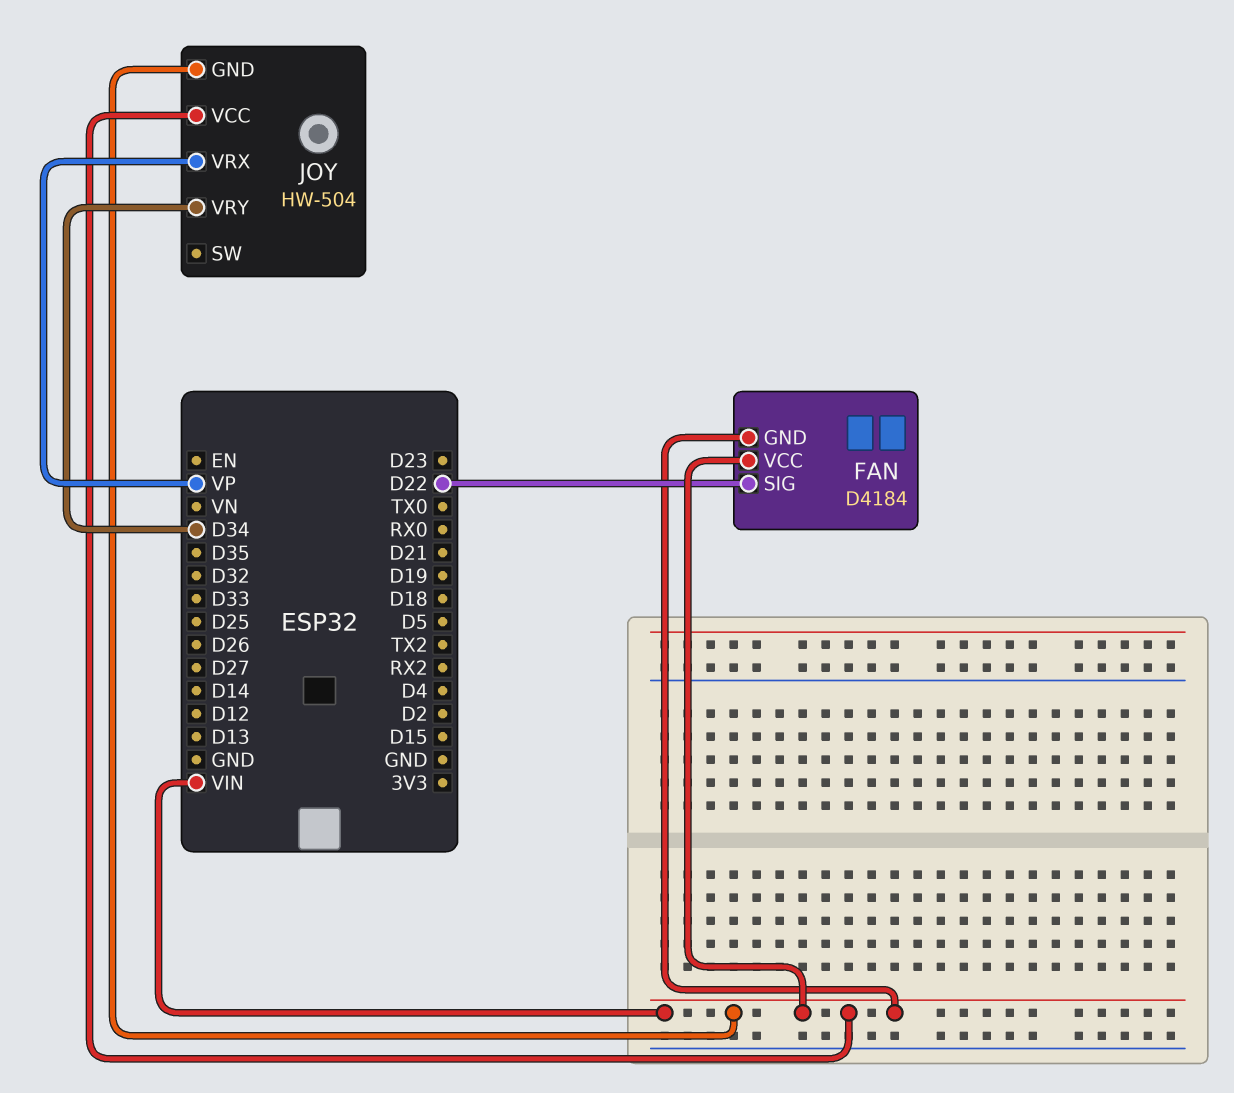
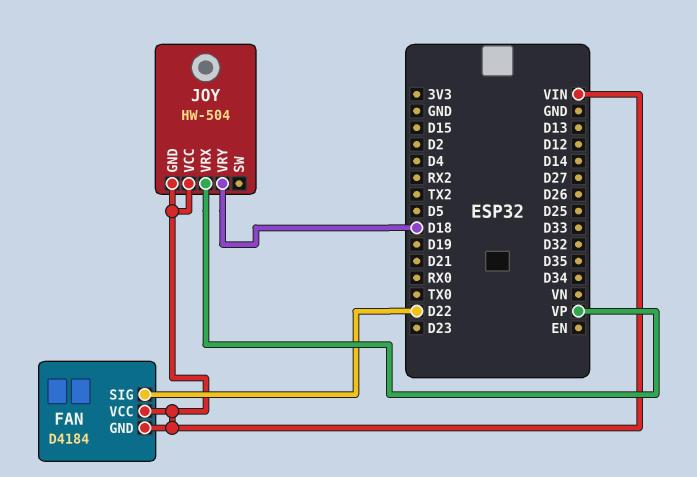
JOY pin VRY: D34 -> D18

